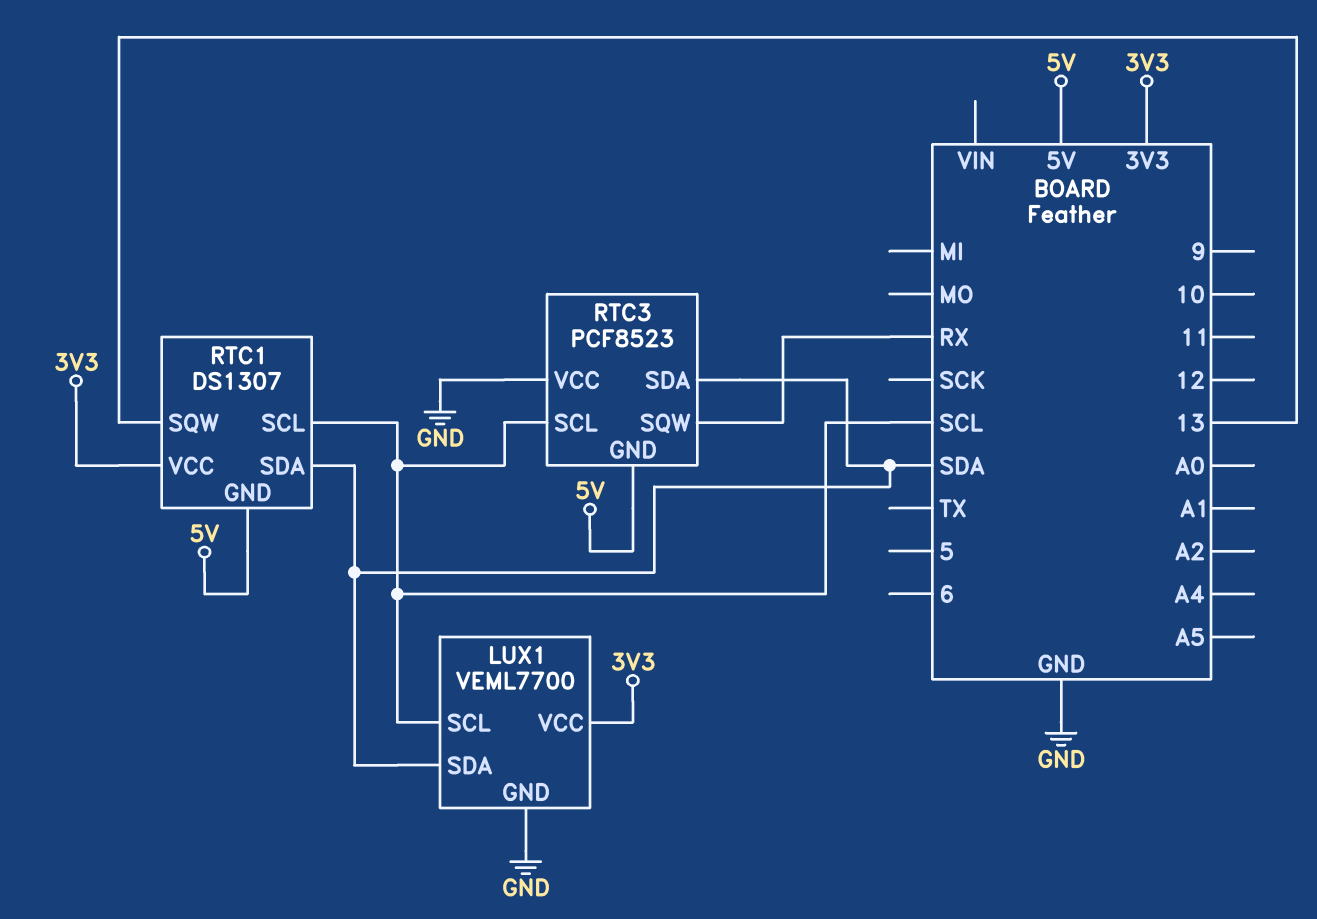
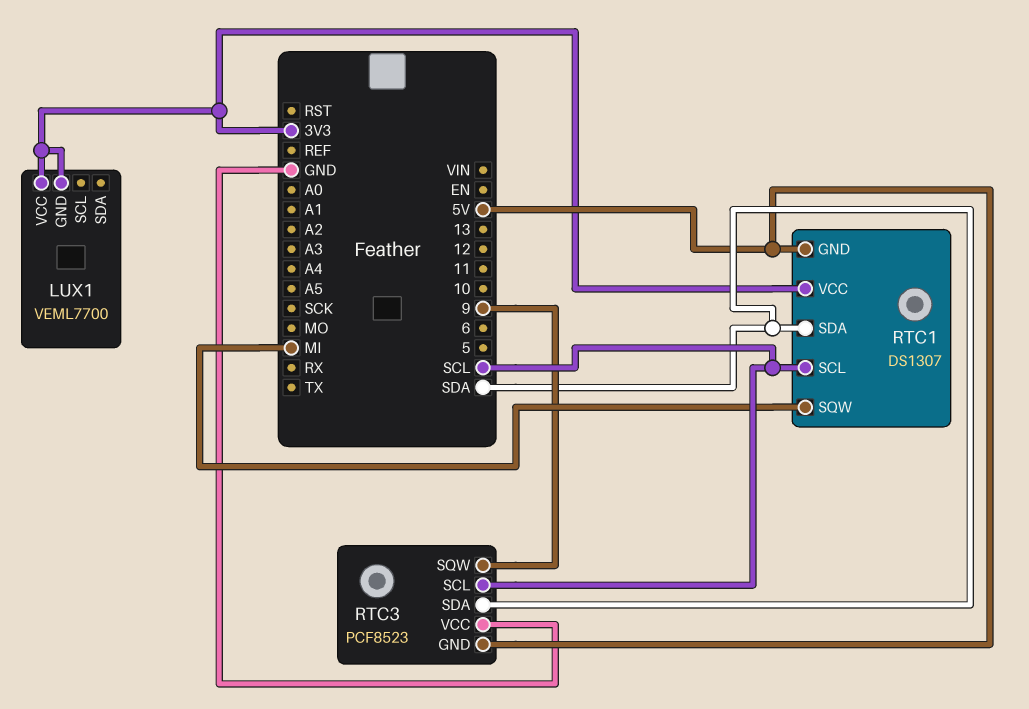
LUX1 pin GND: GND -> 3V3
LUX1 pin SCL: SCL -> none
LUX1 pin SDA: SDA -> none
RTC1 pin SQW: 13 -> MI
RTC3 pin SQW: RX -> 9

